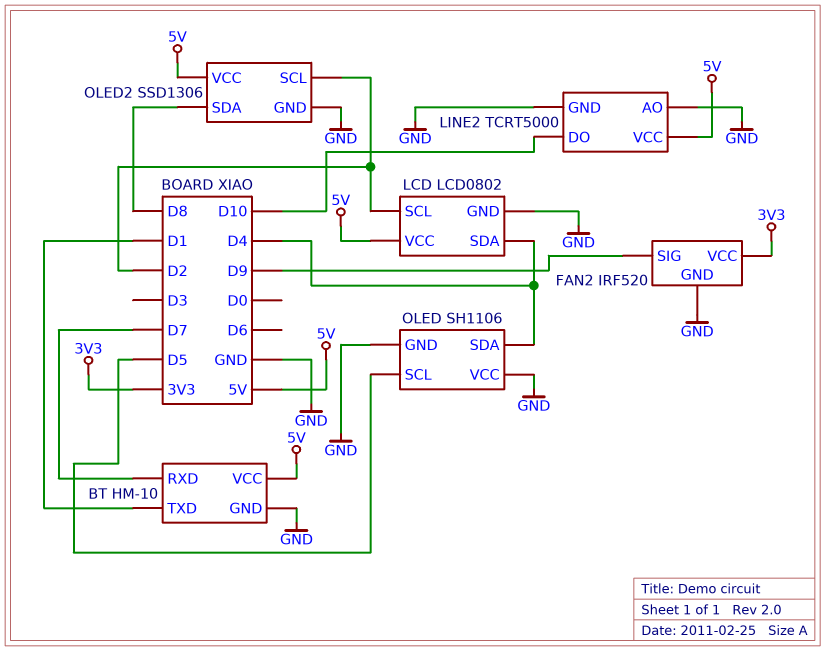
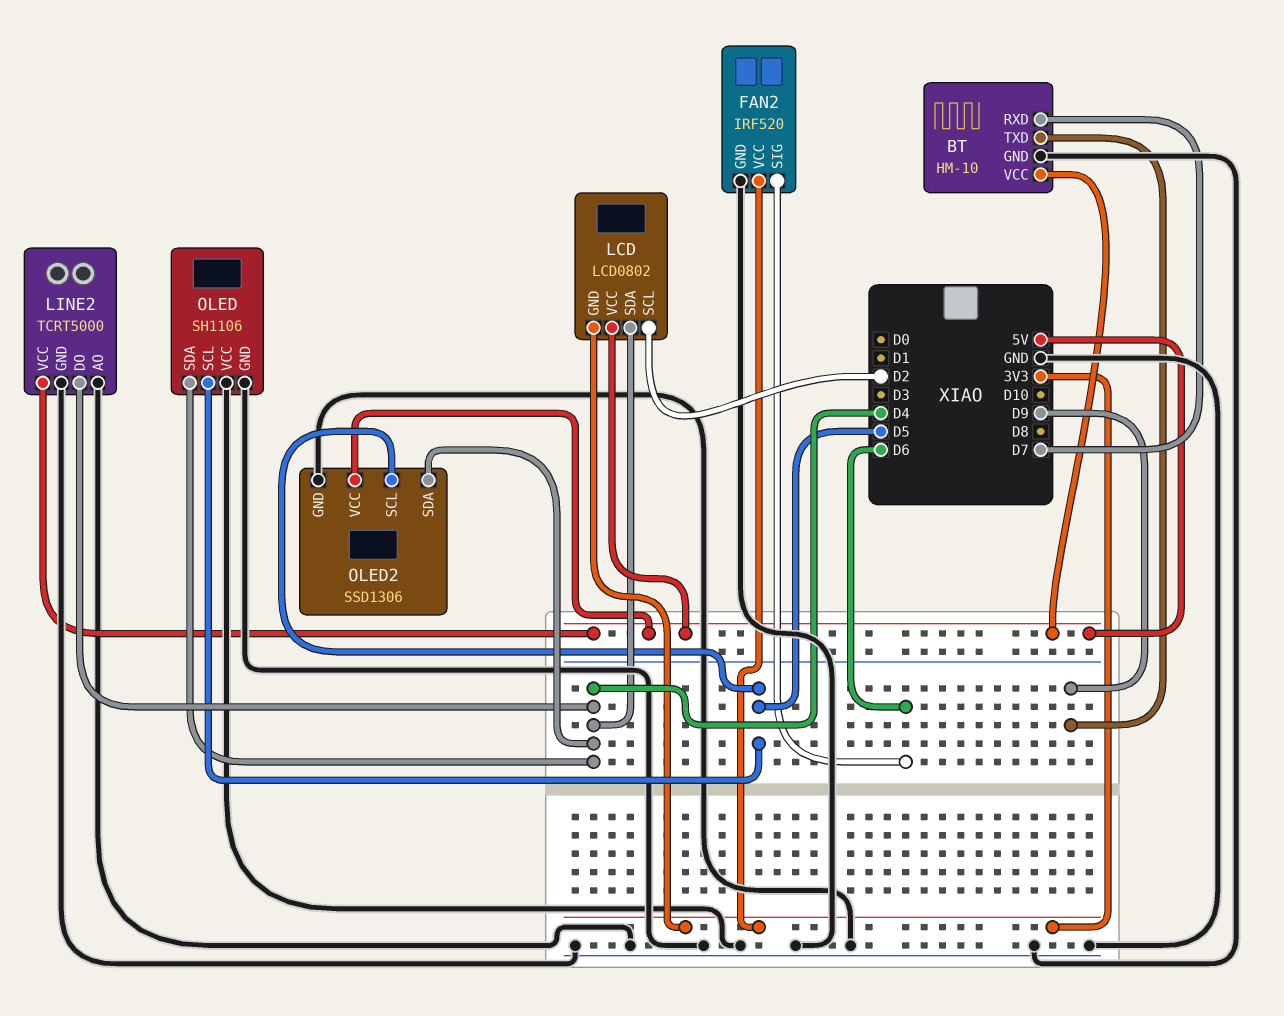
BT pin TXD: D1 -> D9
FAN2 pin SIG: D9 -> D6
LCD pin GND: GND -> 3V3
LINE2 pin DO: D10 -> D4
OLED2 pin SCL: D2 -> D5
OLED2 pin SDA: D8 -> D4

